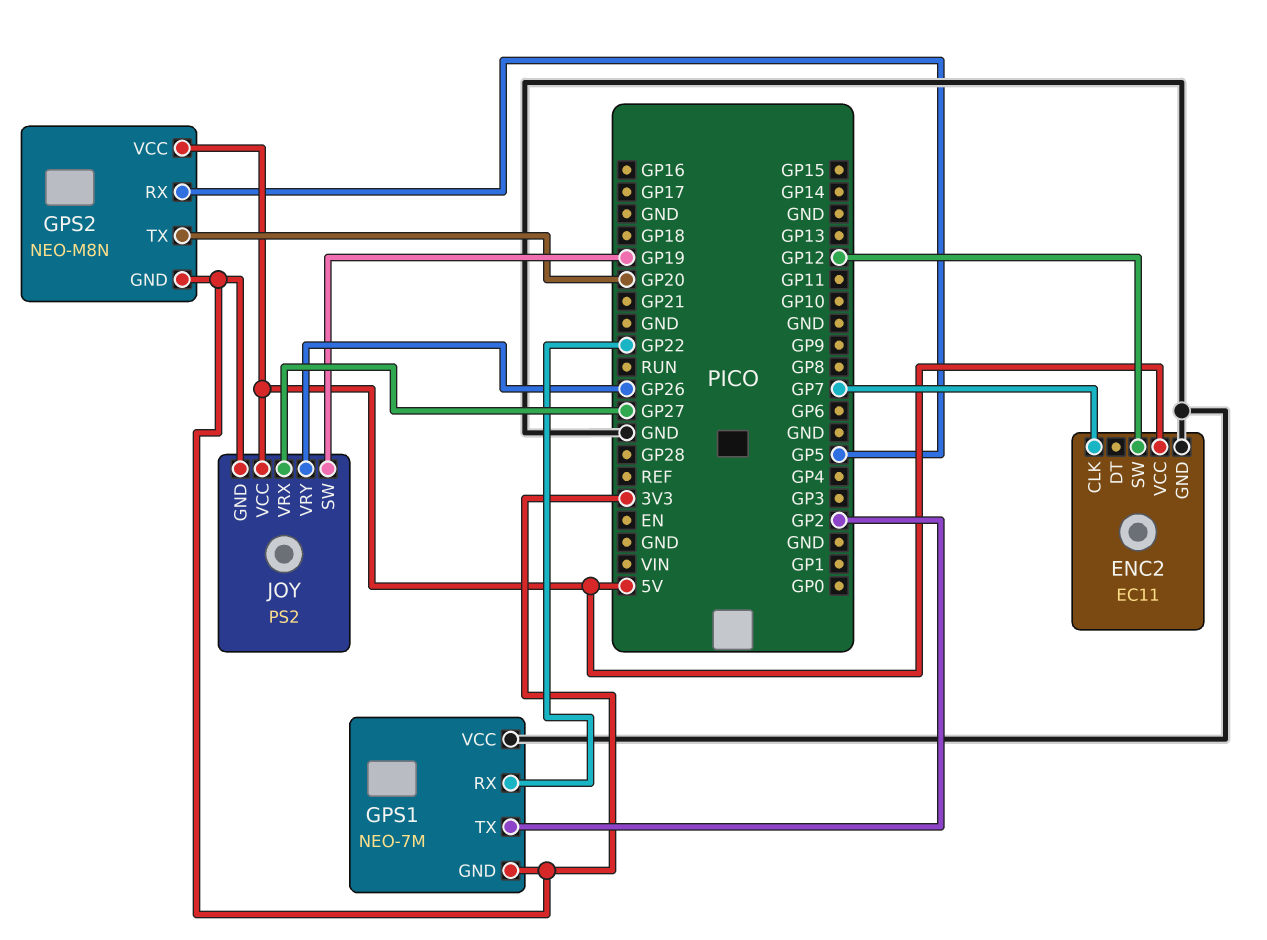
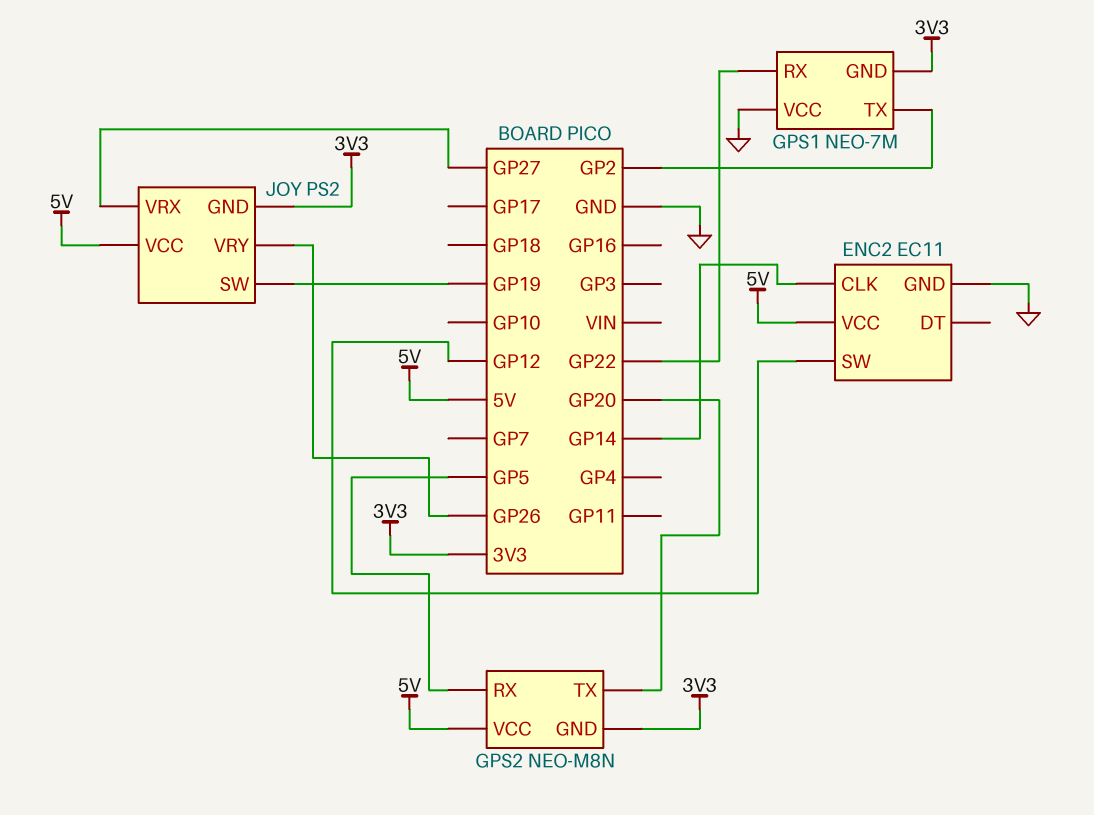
ENC2 pin CLK: GP7 -> GP14

